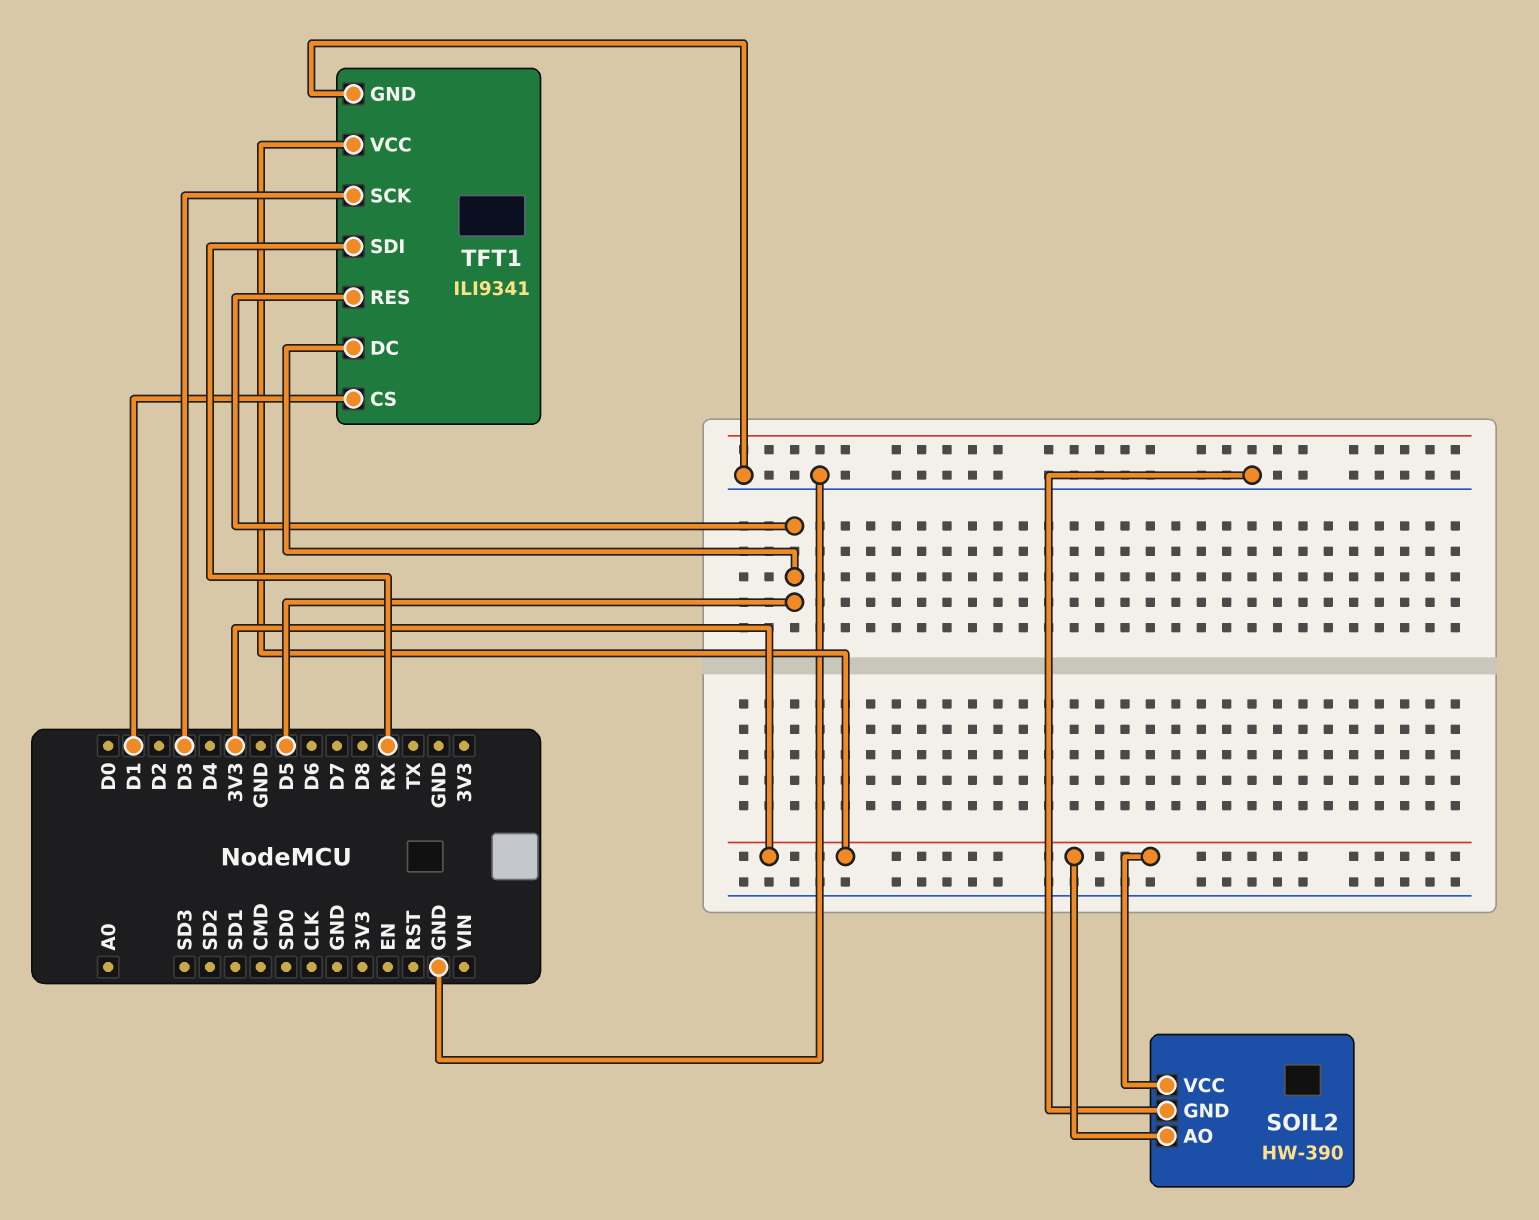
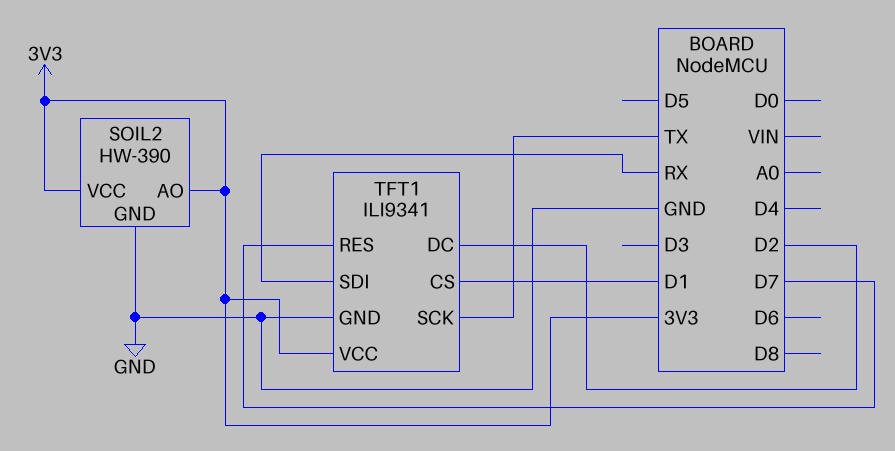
TFT1 pin DC: D5 -> D2
TFT1 pin RES: D5 -> D7
TFT1 pin SCK: D3 -> TX

